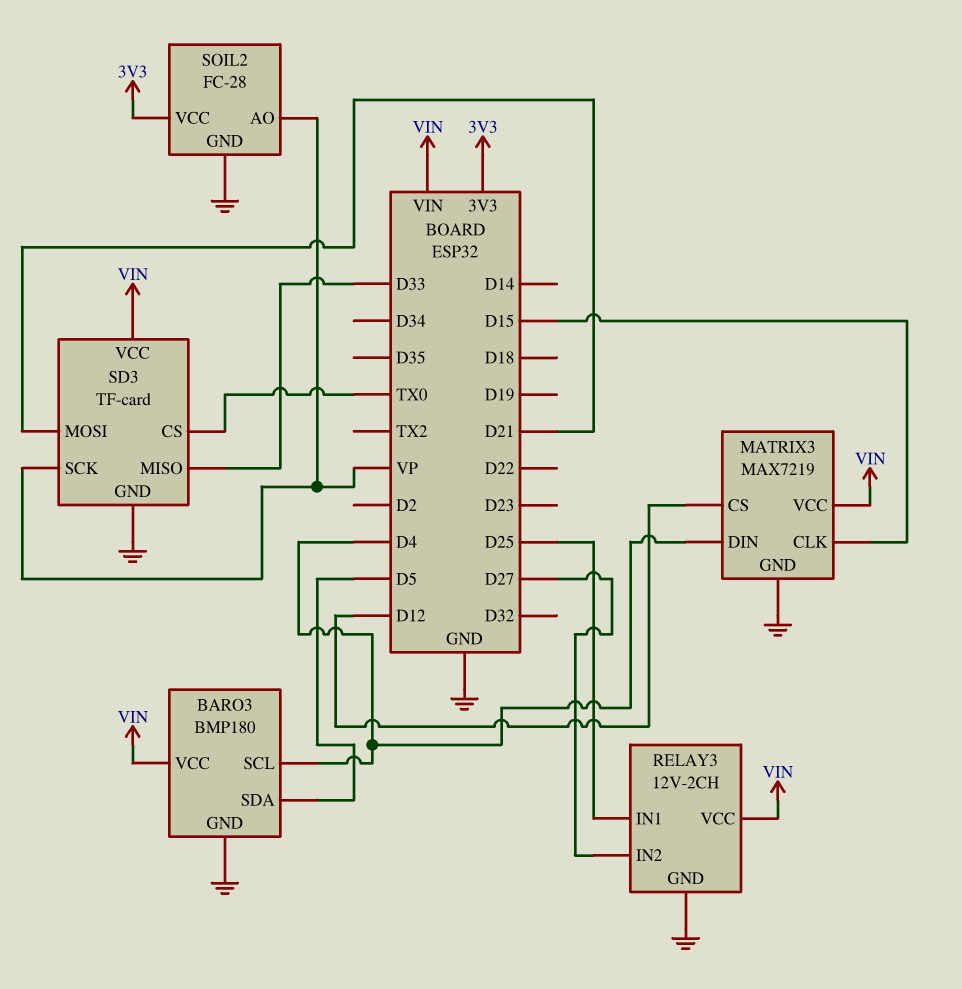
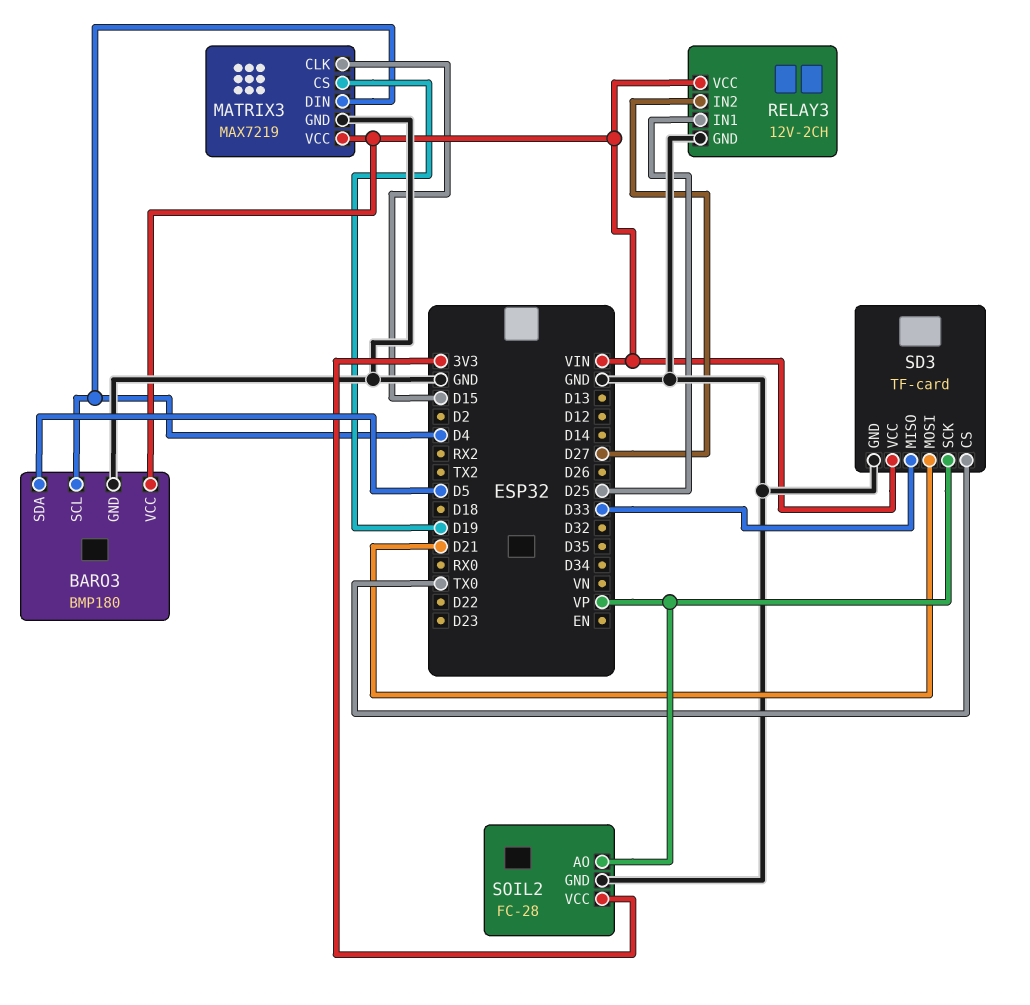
MATRIX3 pin CS: D12 -> D19

